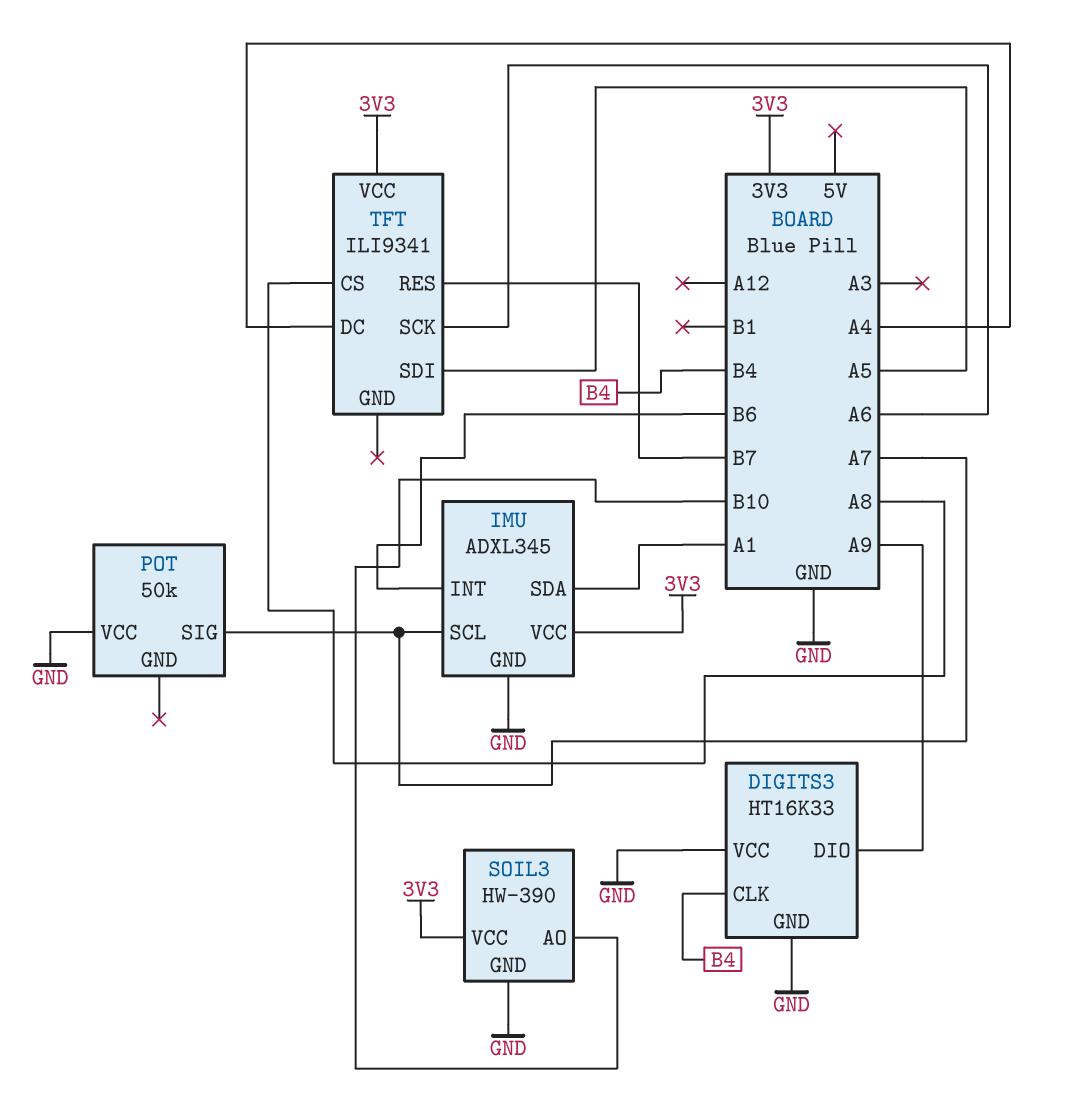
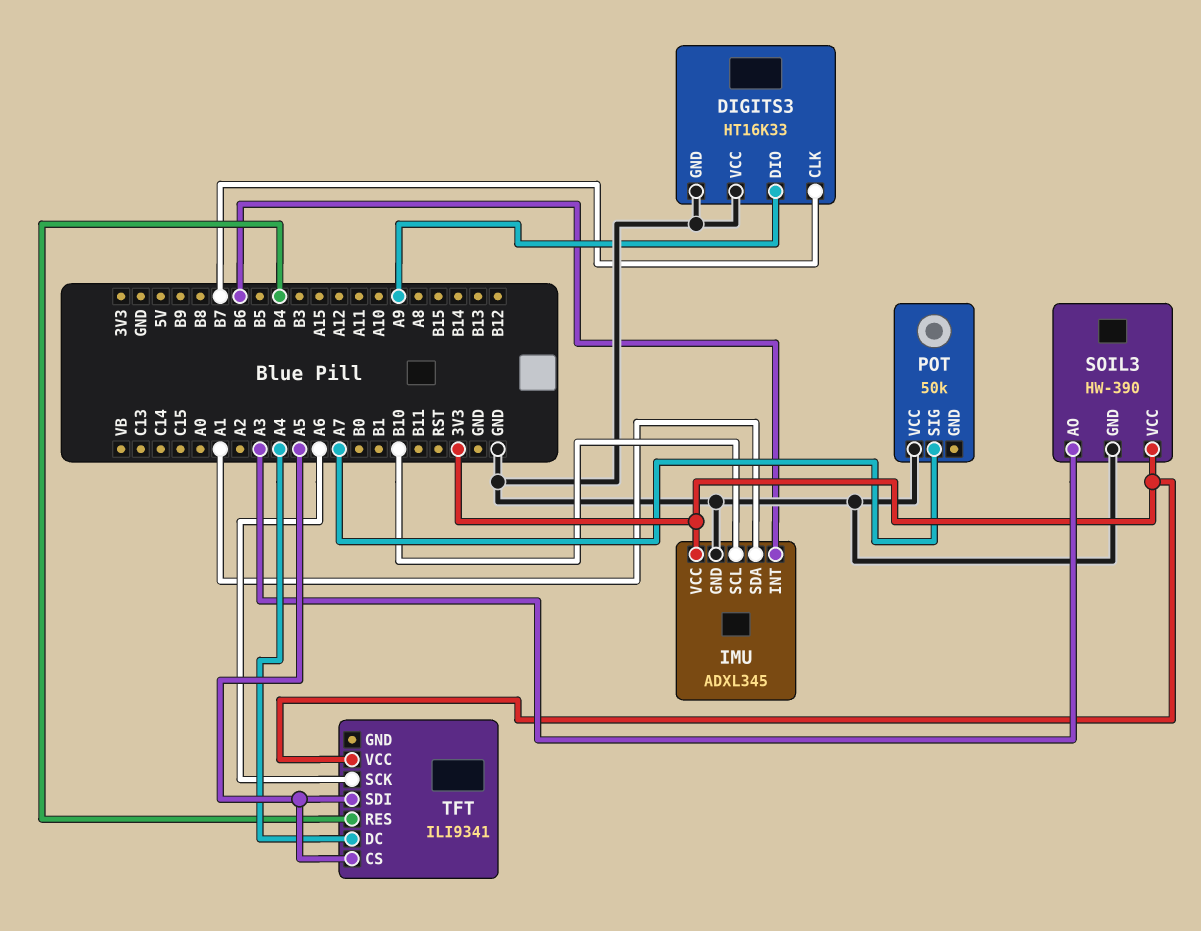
DIGITS3 pin CLK: B4 -> B7
IMU pin SCL: A7 -> B10
SOIL3 pin AO: B10 -> A3
TFT pin CS: A8 -> A5
TFT pin RES: B7 -> B4

